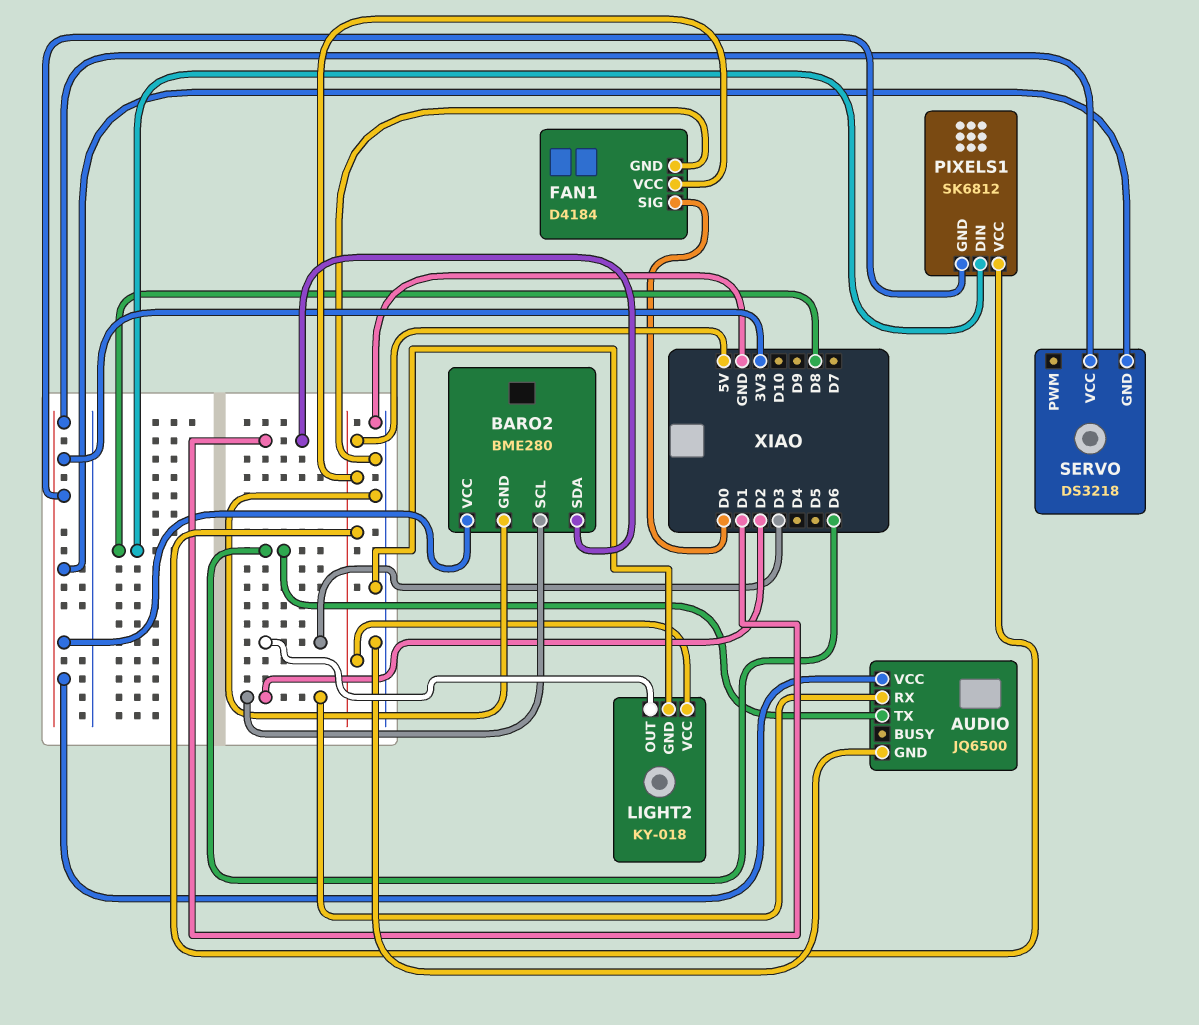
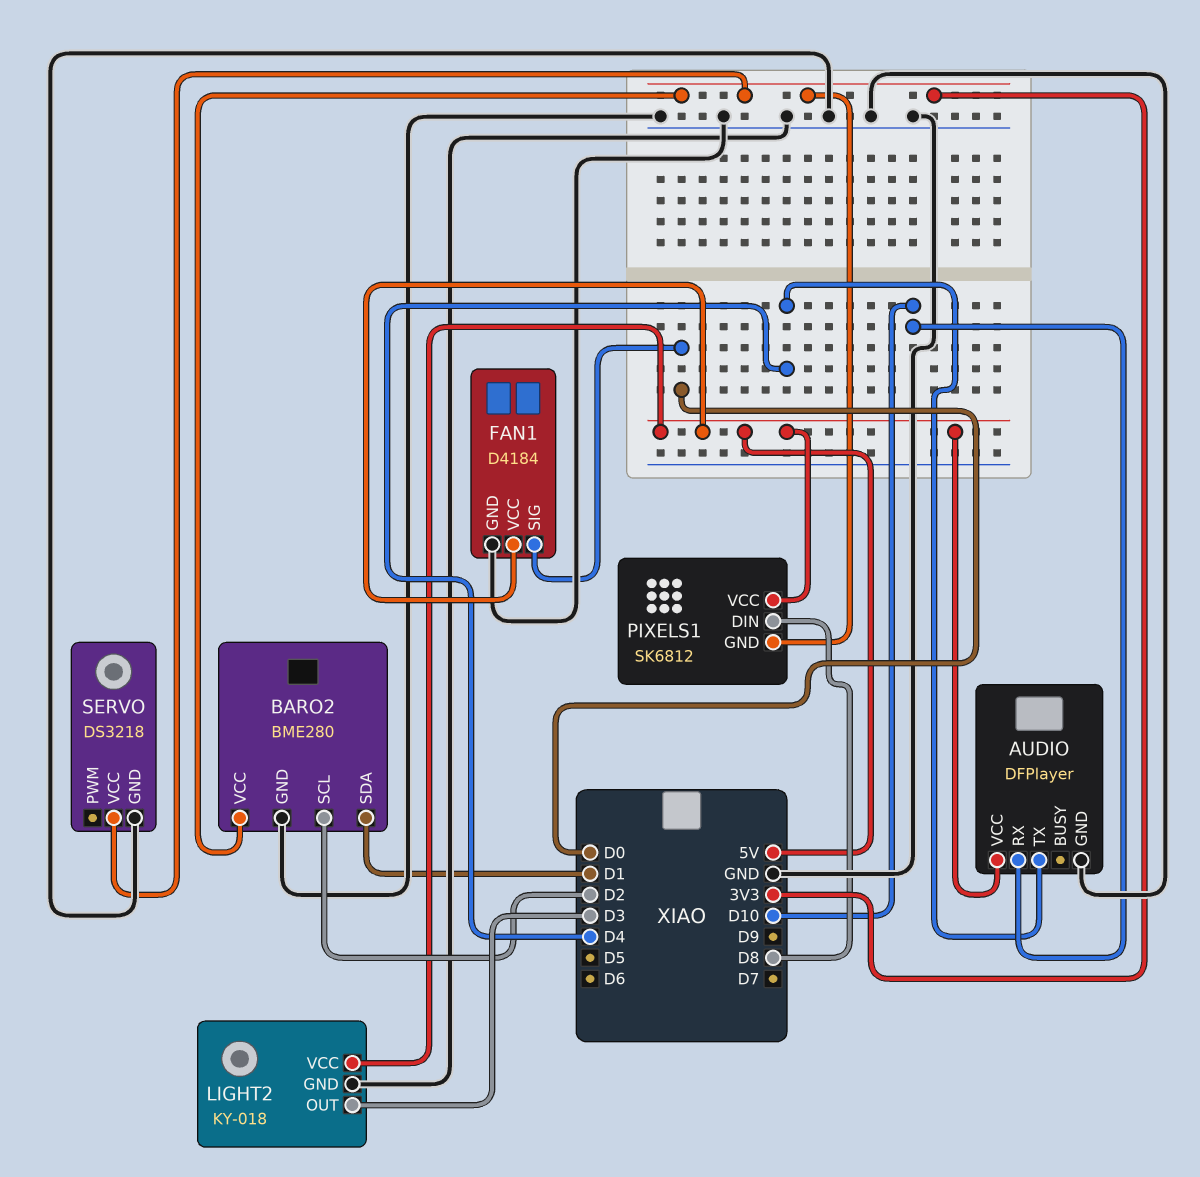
AUDIO: JQ6500 -> DFPlayer
AUDIO pin RX: D2 -> D10
AUDIO pin TX: D6 -> D4
AUDIO pin VCC: 3V3 -> 5V
SERVO pin GND: 3V3 -> GND

